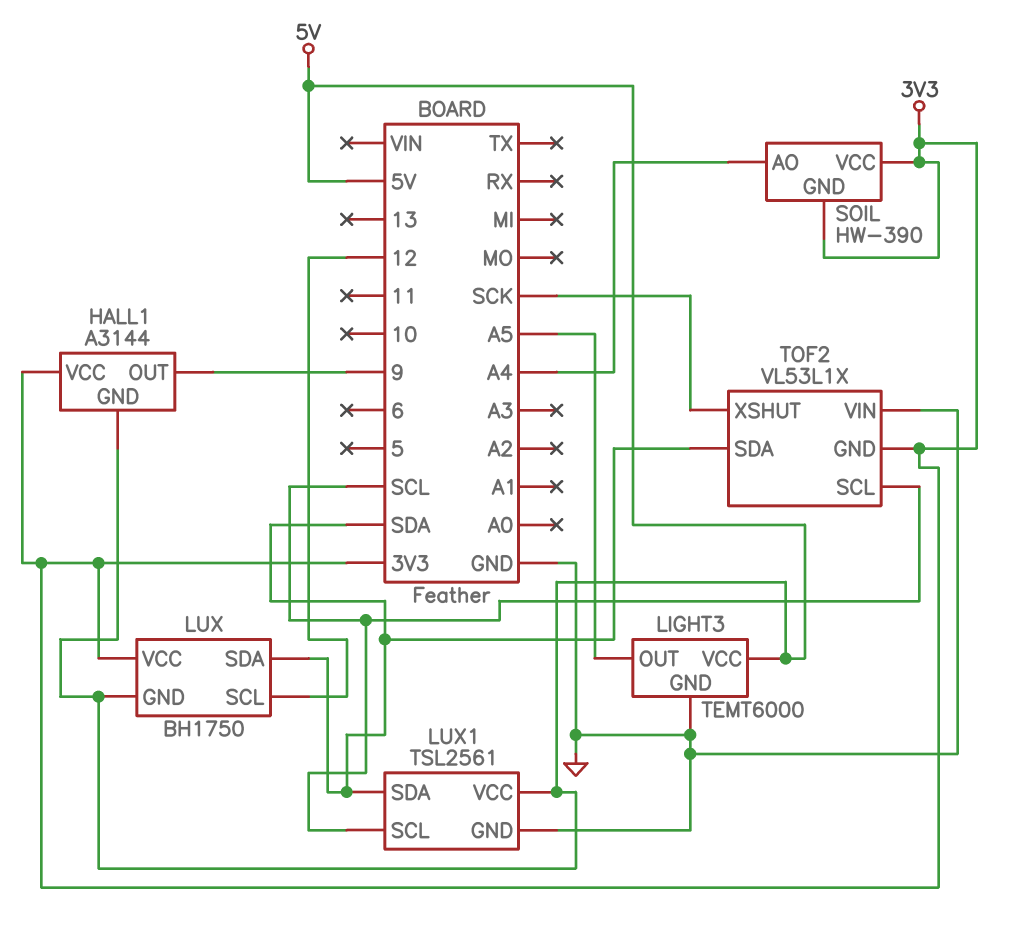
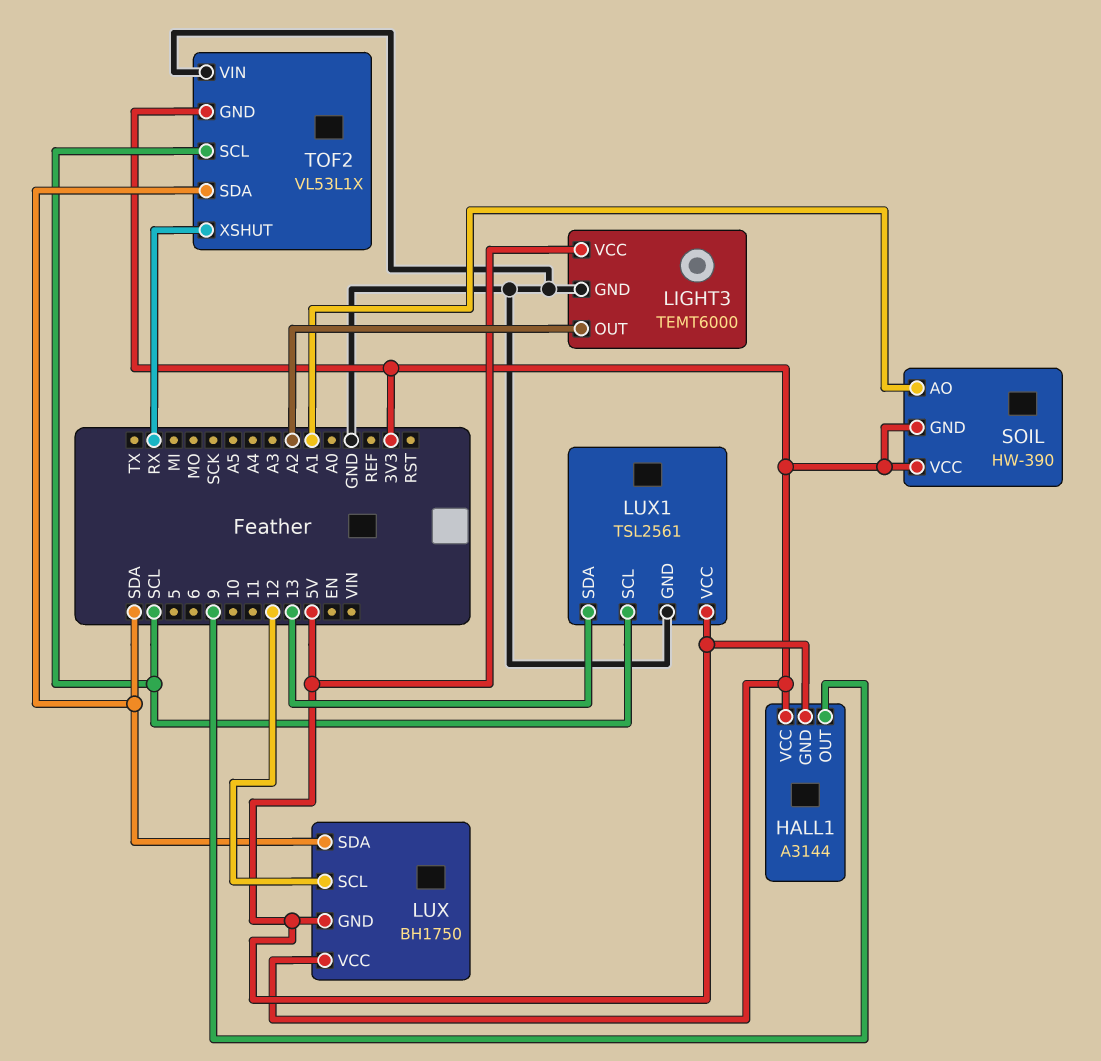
LIGHT3 pin OUT: A5 -> A2
LUX1 pin SDA: SDA -> 13
SOIL pin AO: A4 -> A1
TOF2 pin XSHUT: SCK -> RX

